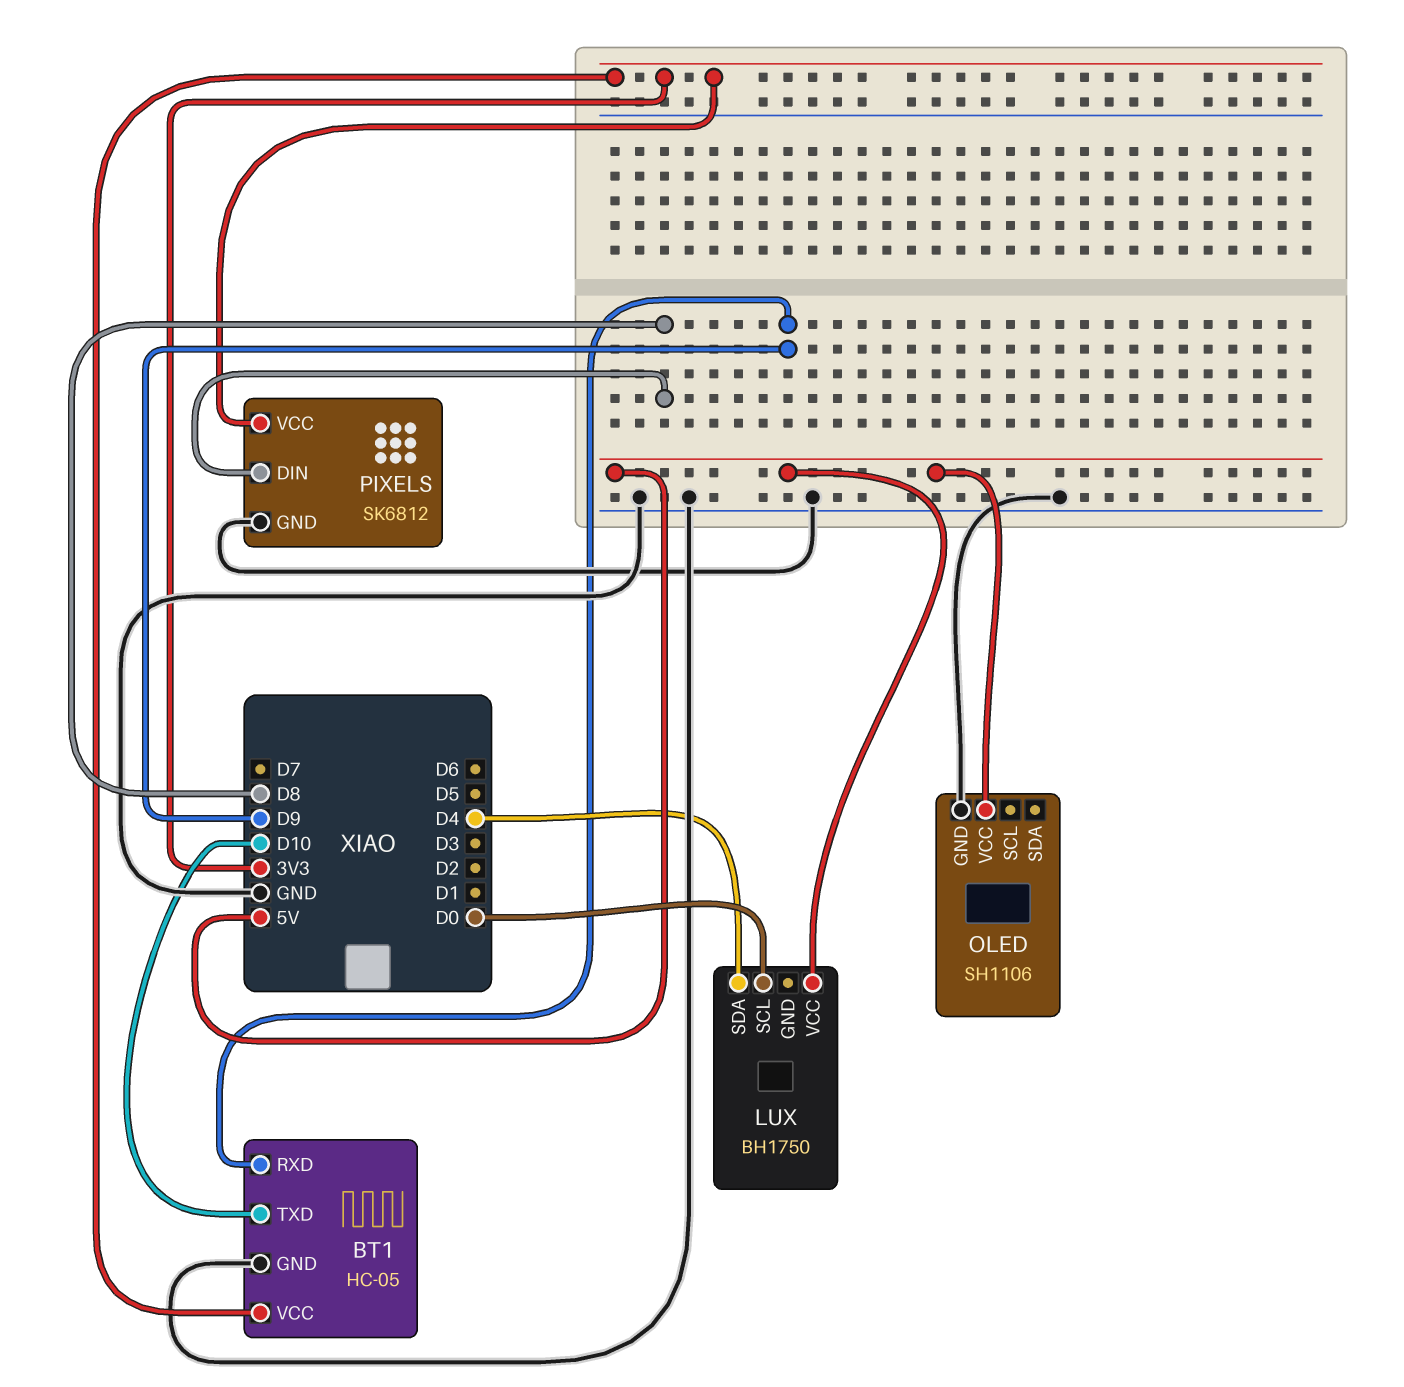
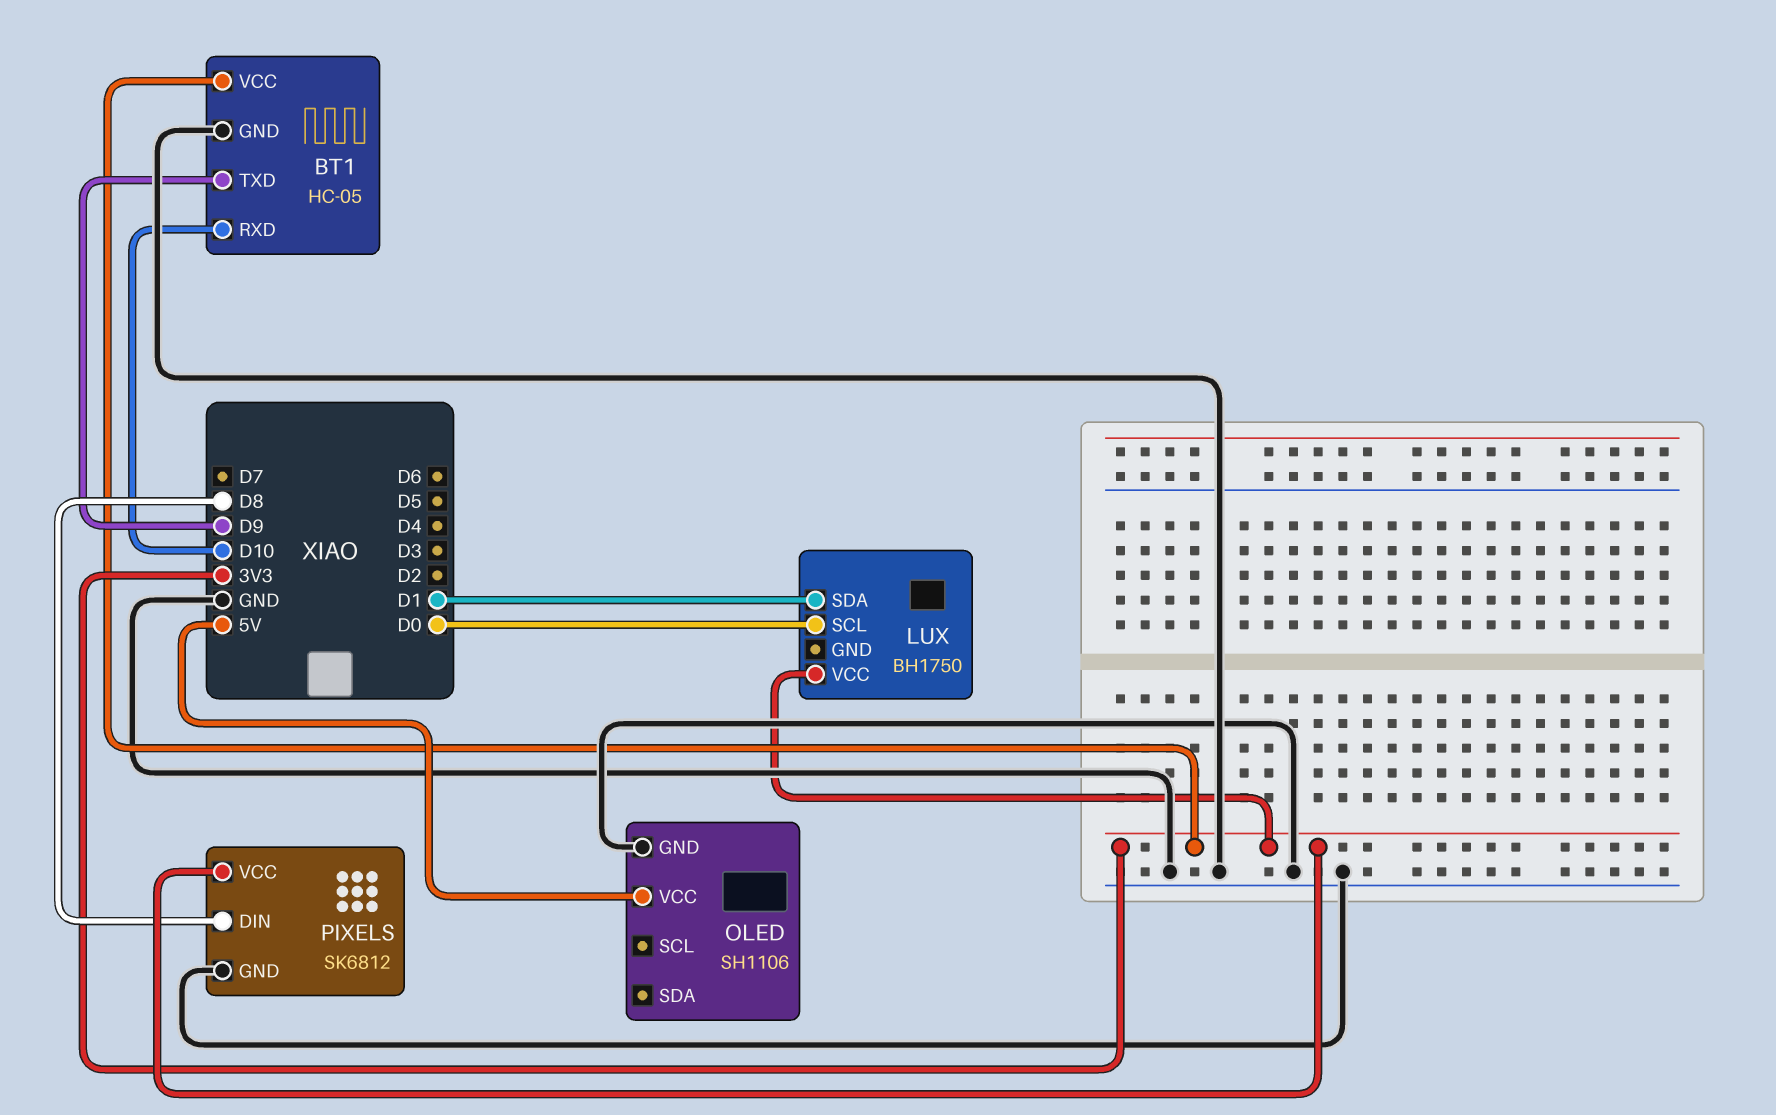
BT1 pin RXD: D9 -> D10
BT1 pin TXD: D10 -> D9
LUX pin SDA: D4 -> D1
LUX pin VCC: 5V -> 3V3

